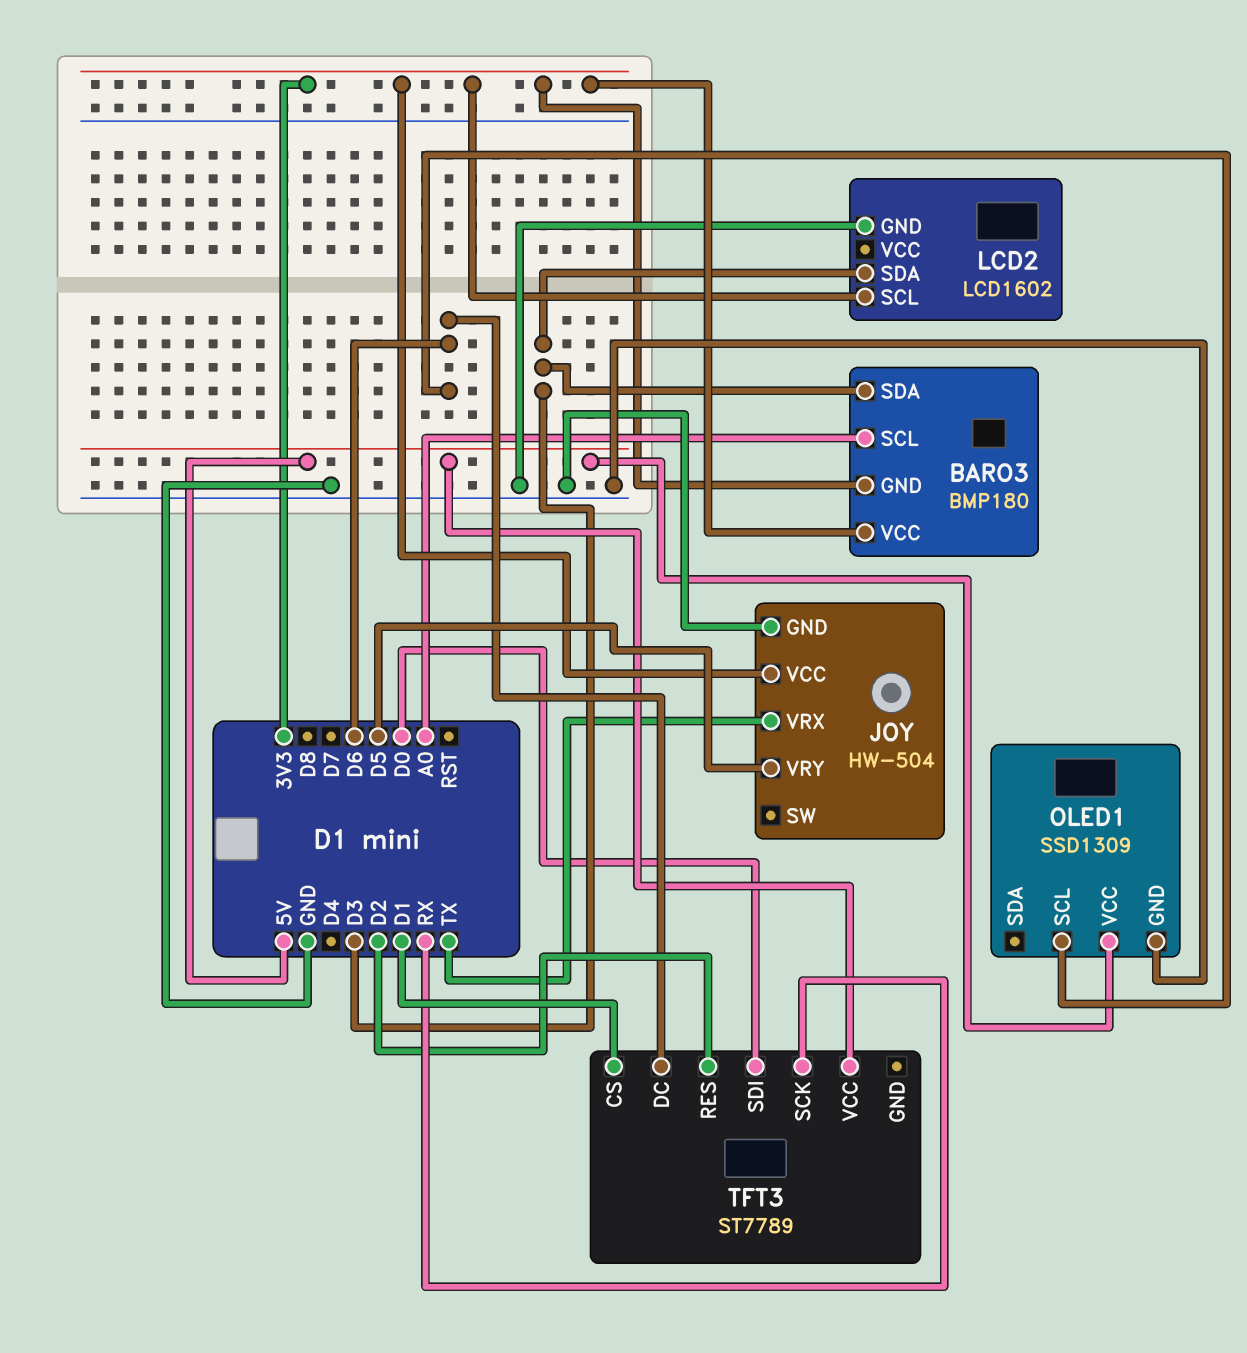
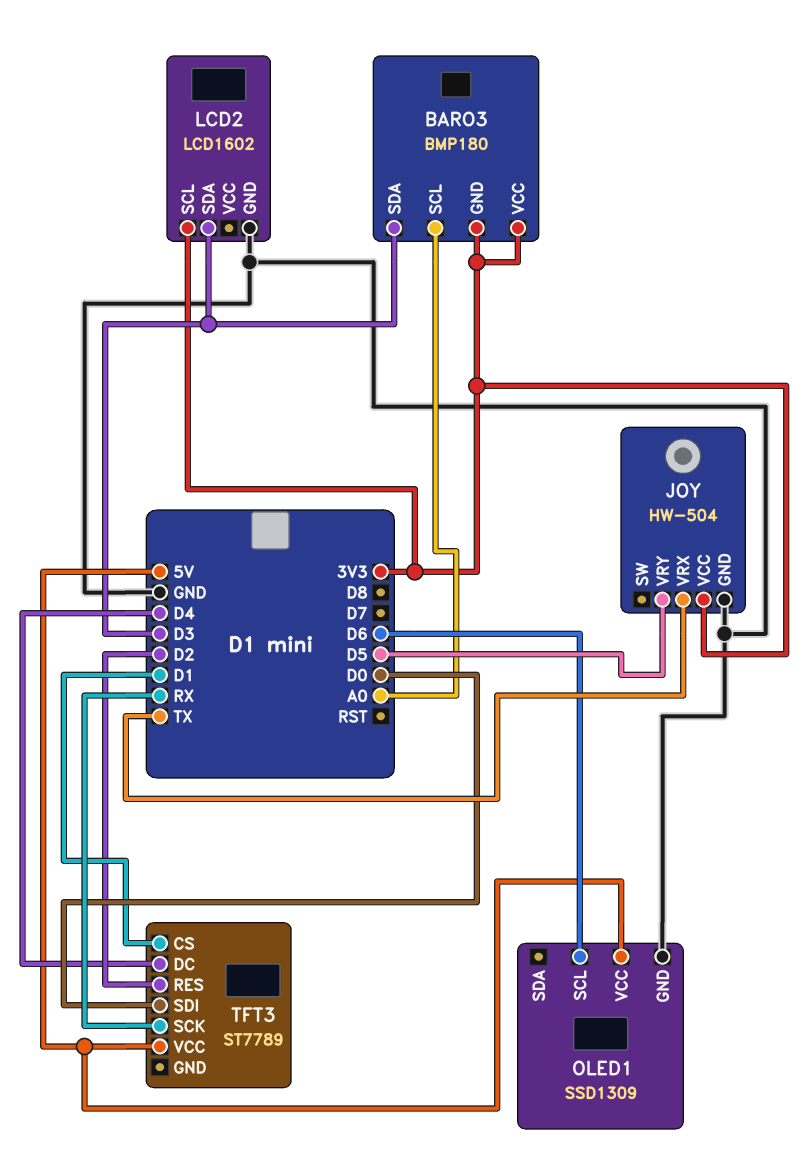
TFT3 pin DC: D6 -> D4

